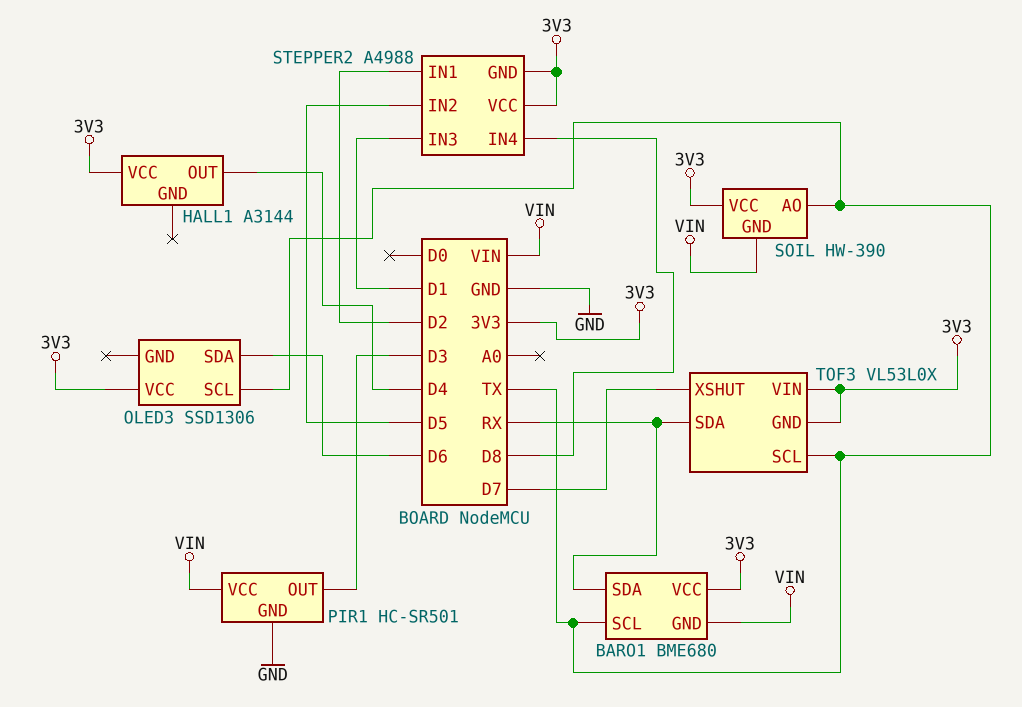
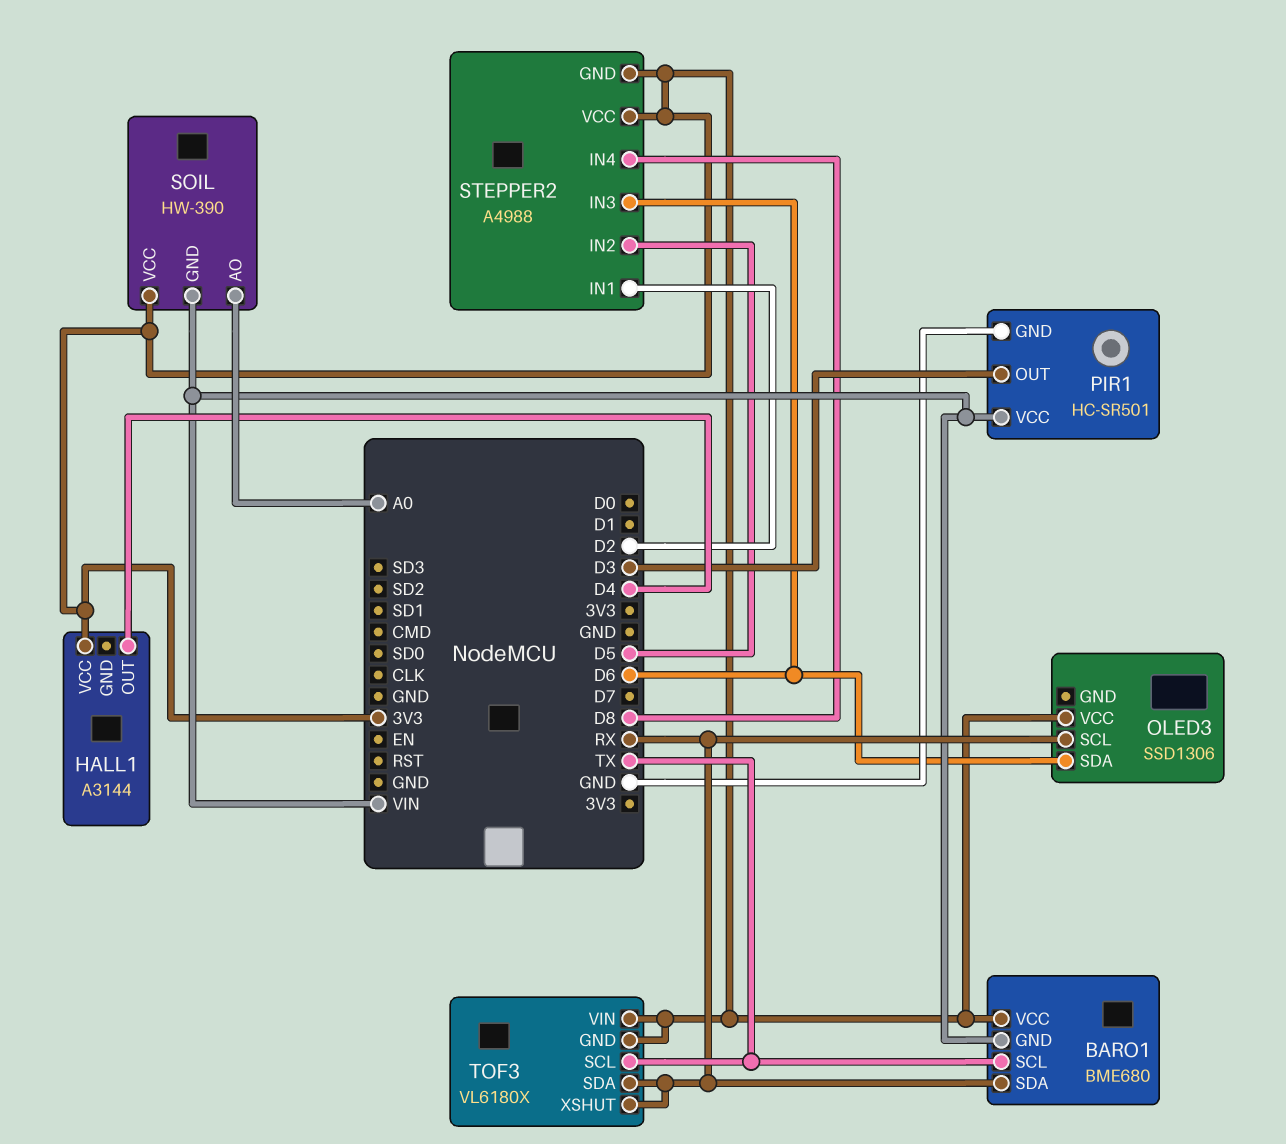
OLED3 pin SCL: TX -> RX
SOIL pin AO: TX -> A0
STEPPER2 pin IN3: D1 -> D6
TOF3: VL53L0X -> VL6180X
TOF3 pin XSHUT: D7 -> RX

